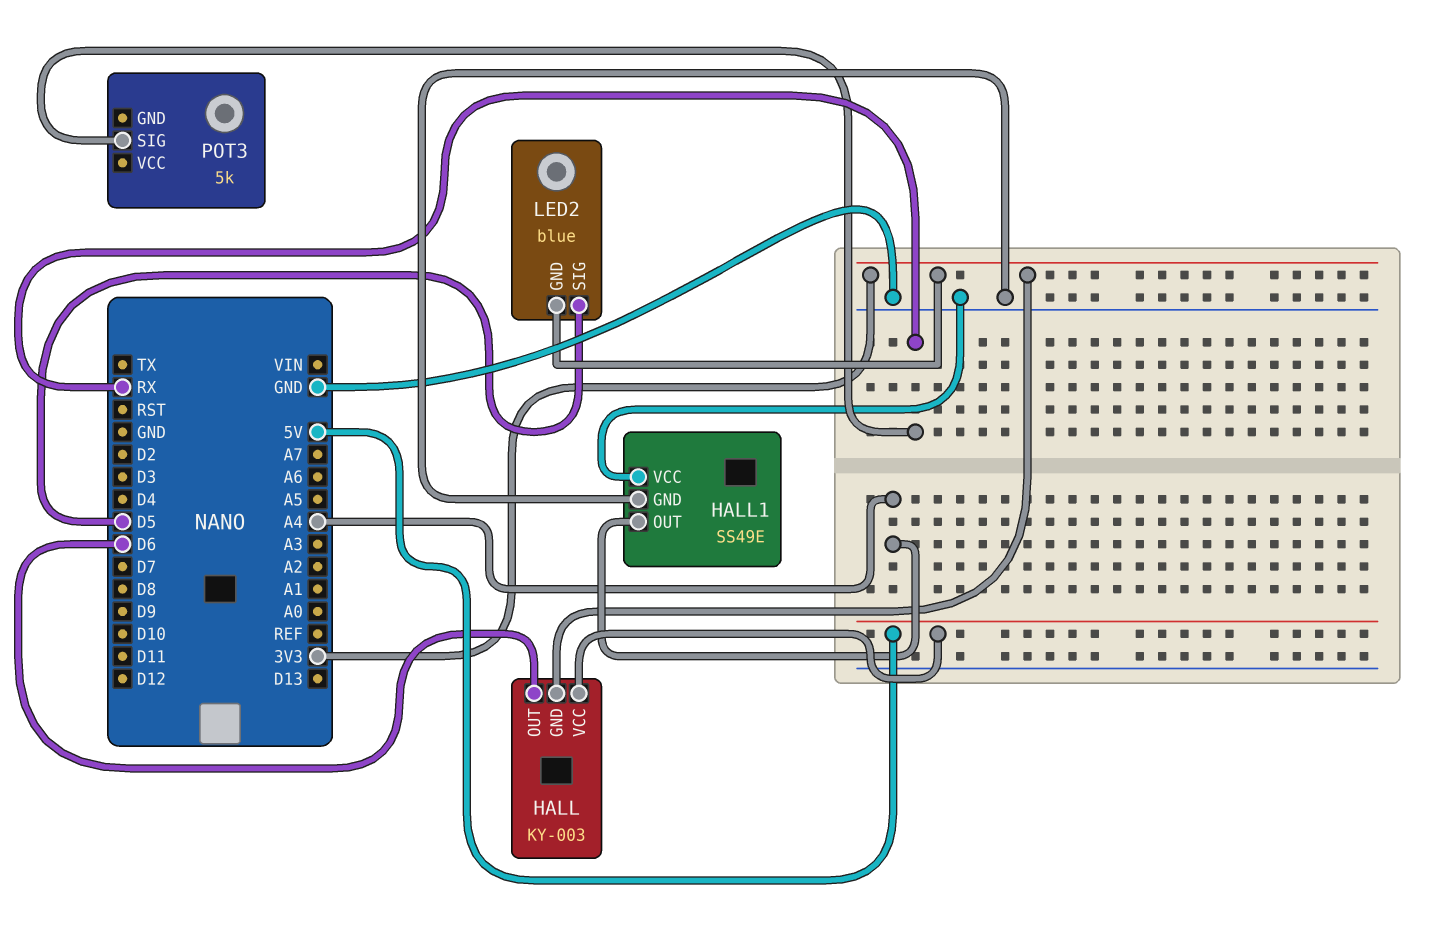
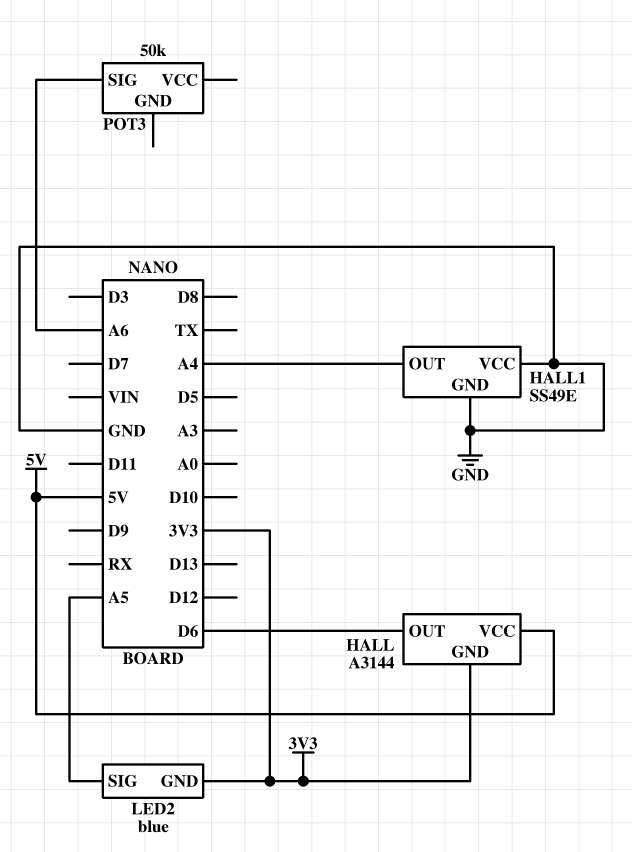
HALL: KY-003 -> A3144
LED2 pin SIG: D5 -> A5
POT3: 5k -> 50k
POT3 pin SIG: RX -> A6

